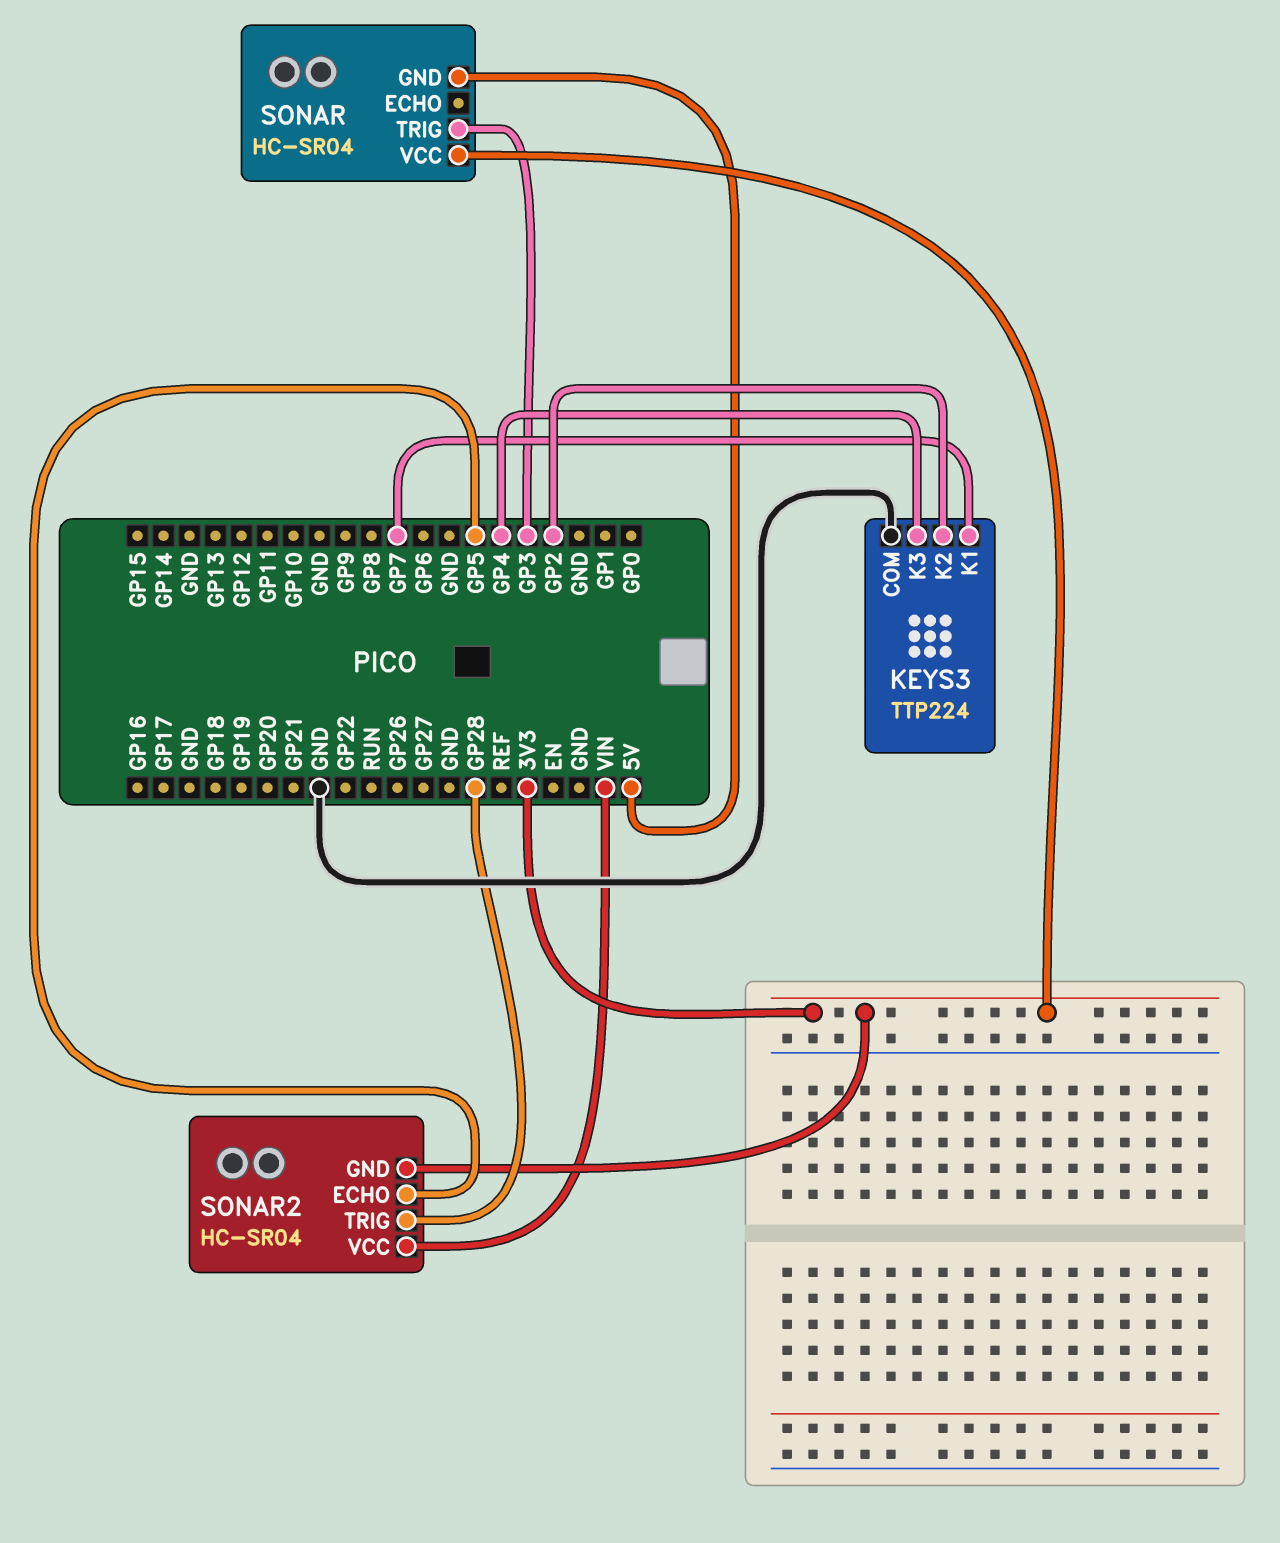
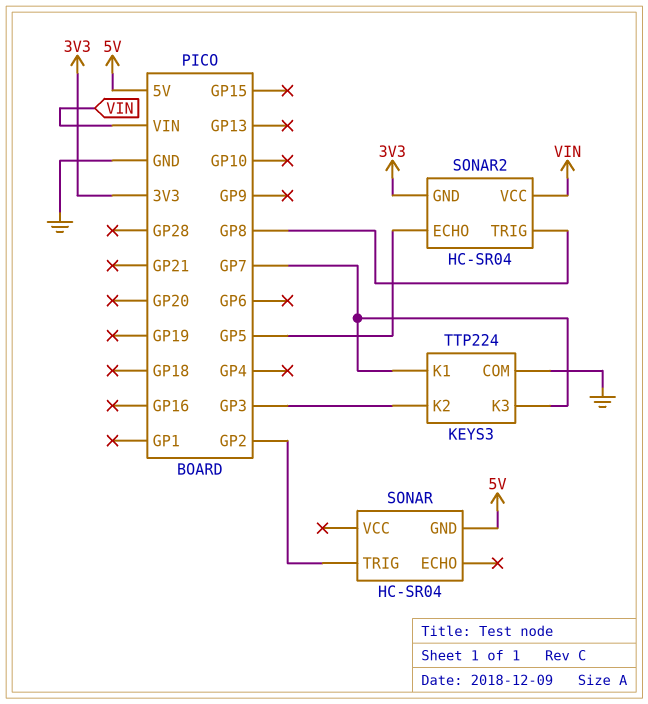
KEYS3 pin K2: GP2 -> GP3
KEYS3 pin K3: GP4 -> GP7
SONAR pin TRIG: GP3 -> GP2
SONAR pin VCC: 3V3 -> none
SONAR2 pin TRIG: GP28 -> GP8

